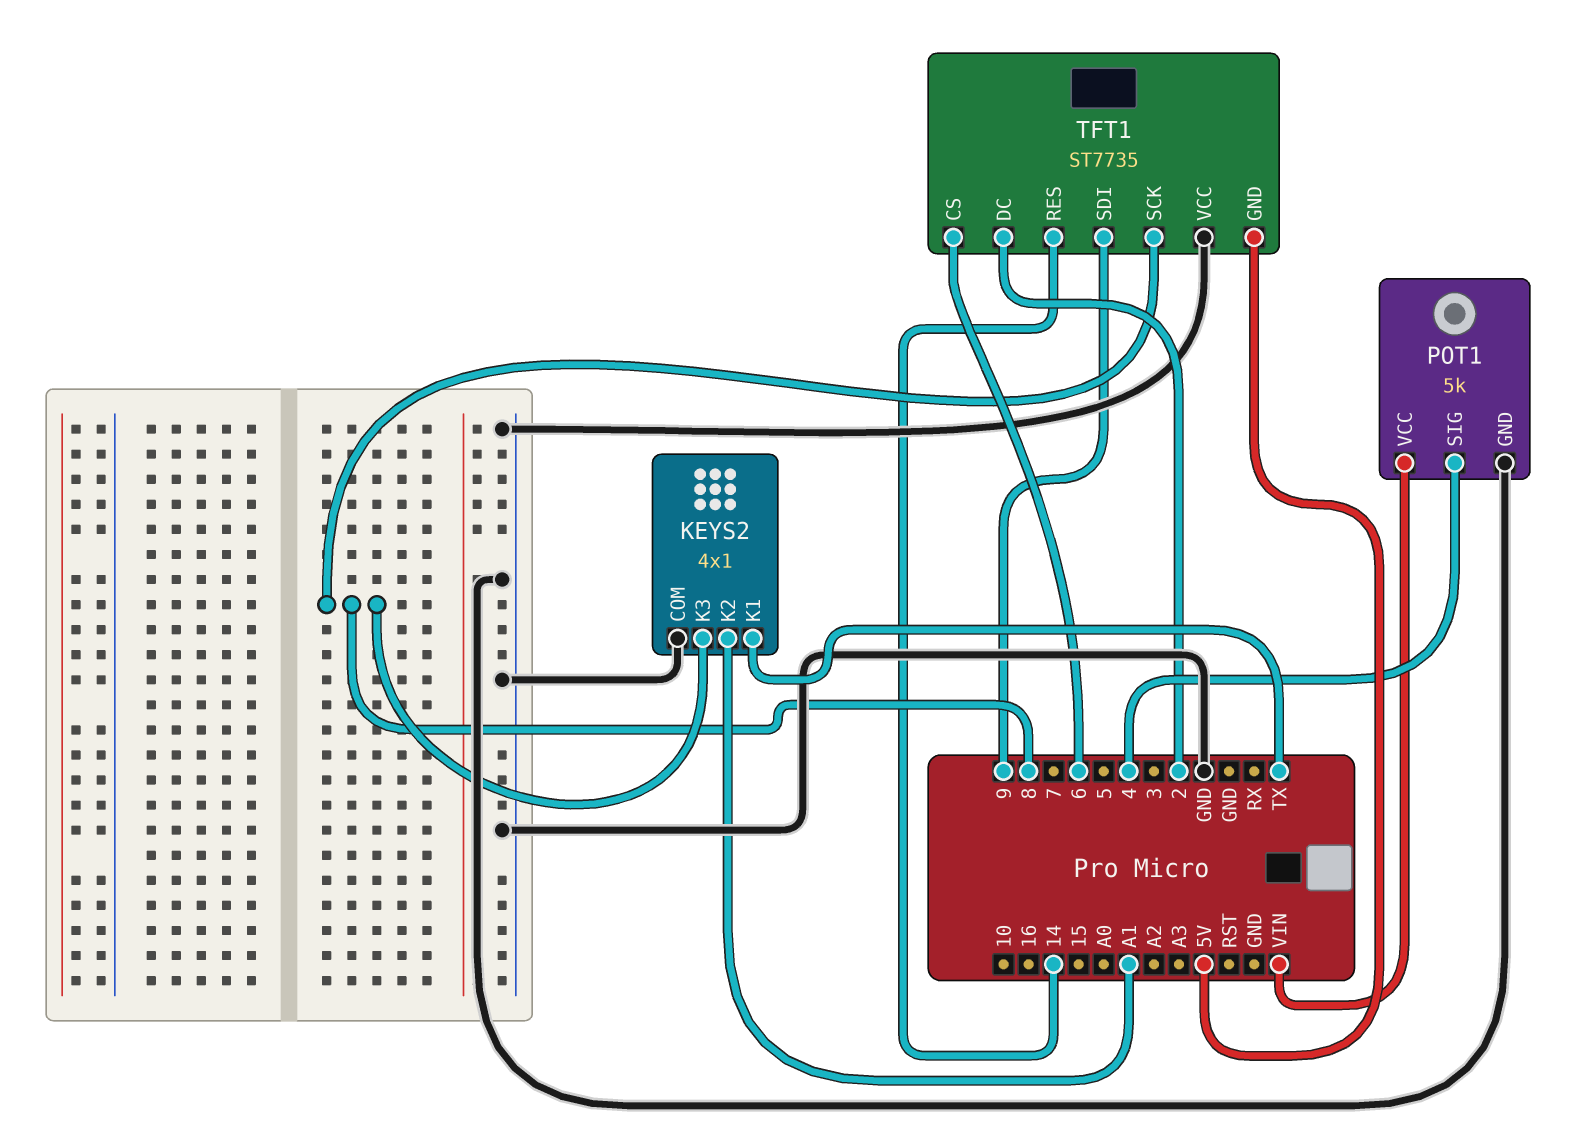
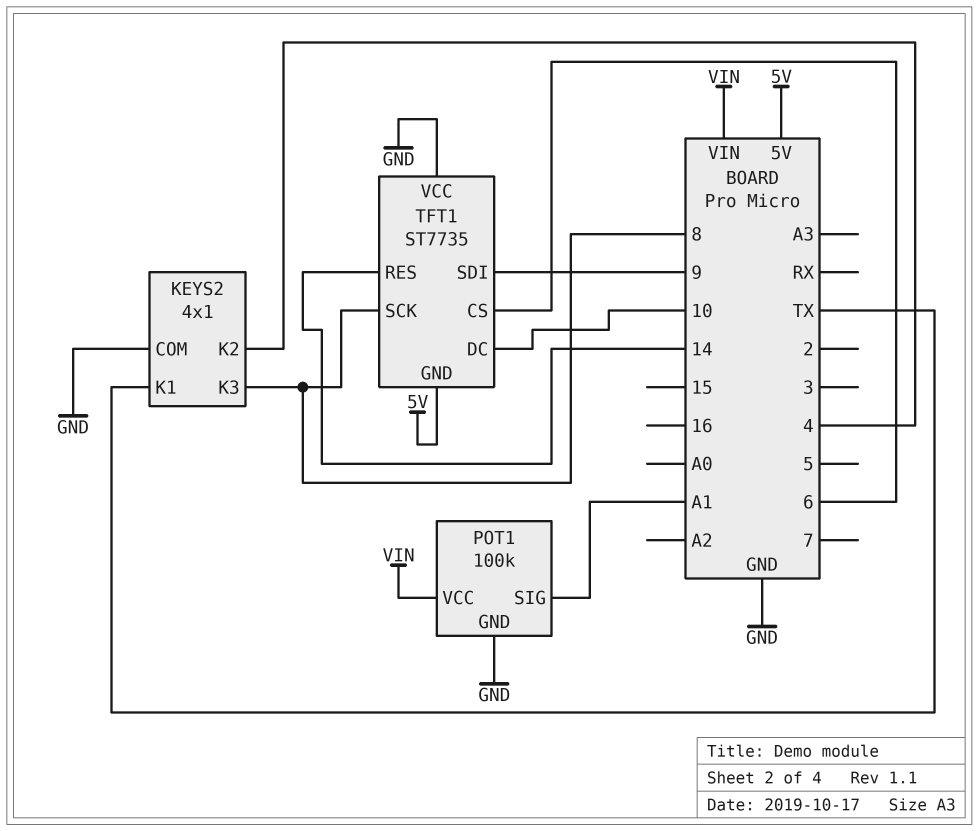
KEYS2 pin K2: A1 -> 4
POT1: 5k -> 100k
POT1 pin SIG: 4 -> A1
TFT1 pin DC: 2 -> 10

